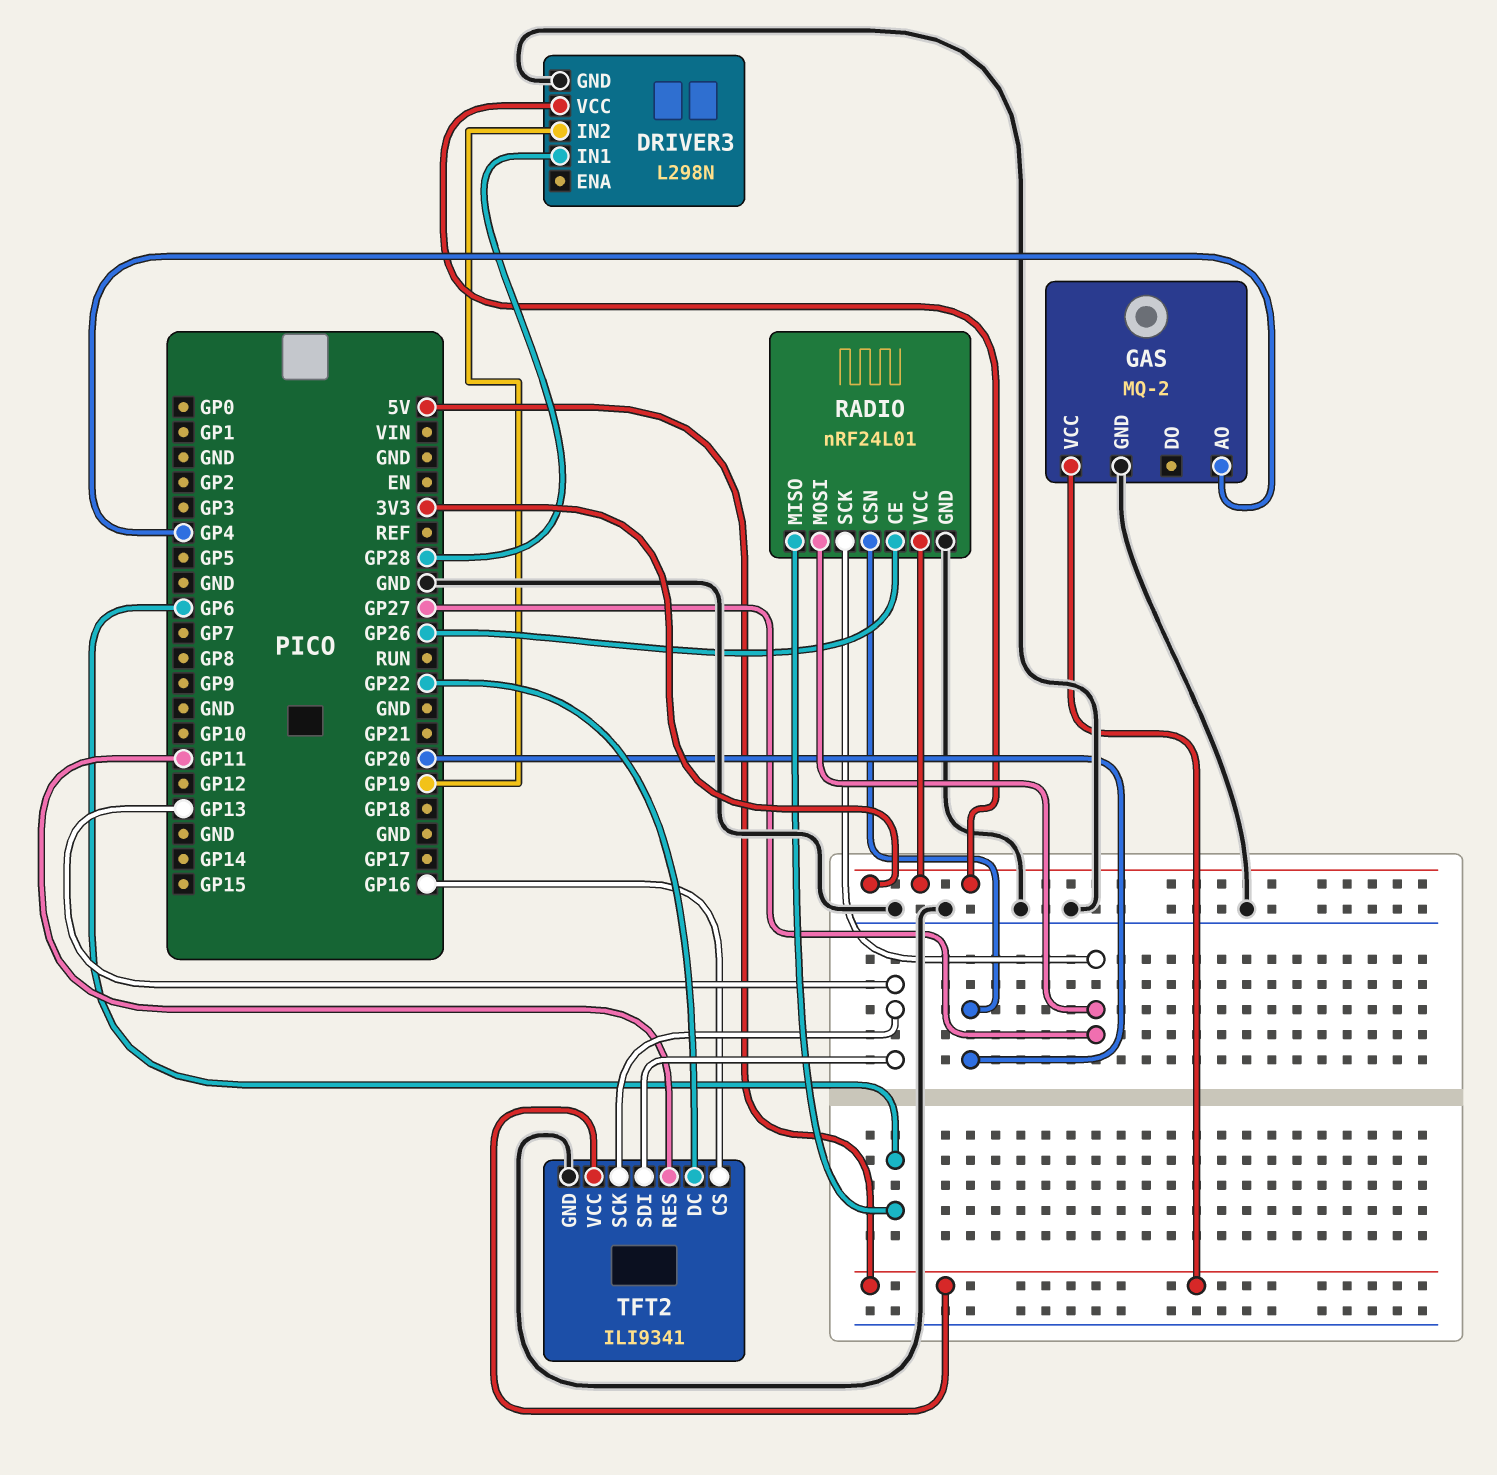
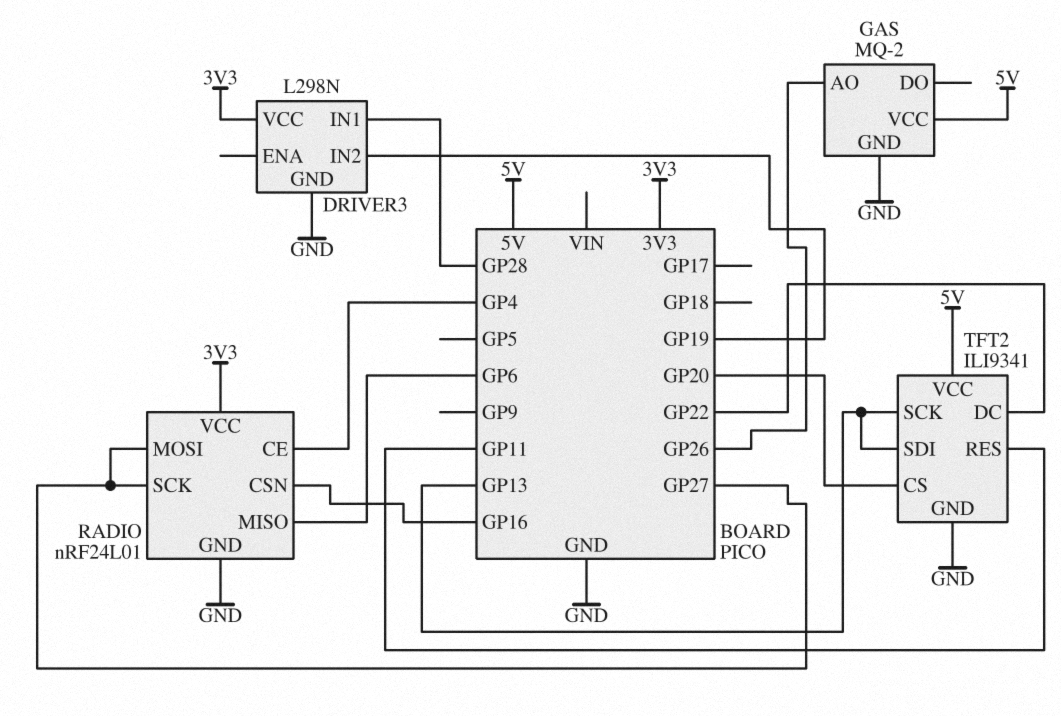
GAS pin AO: GP4 -> GP26
RADIO pin CE: GP26 -> GP4
RADIO pin CSN: GP20 -> GP16
TFT2 pin CS: GP16 -> GP20

